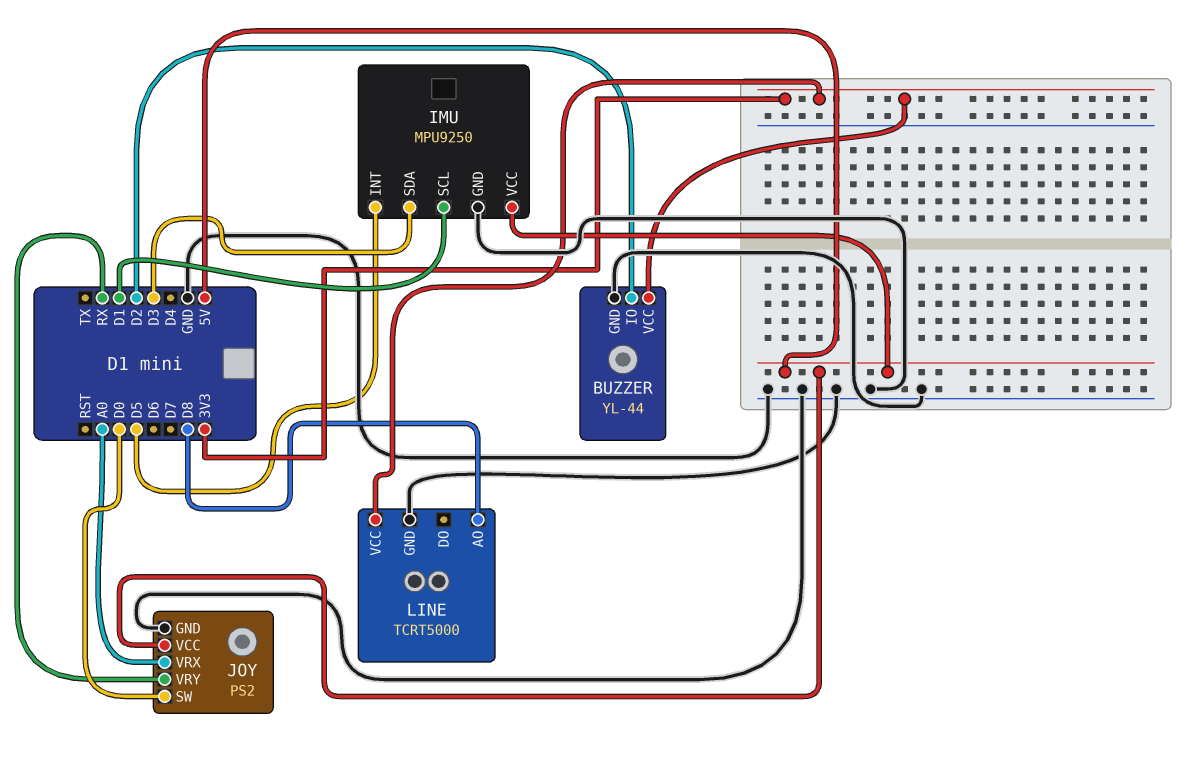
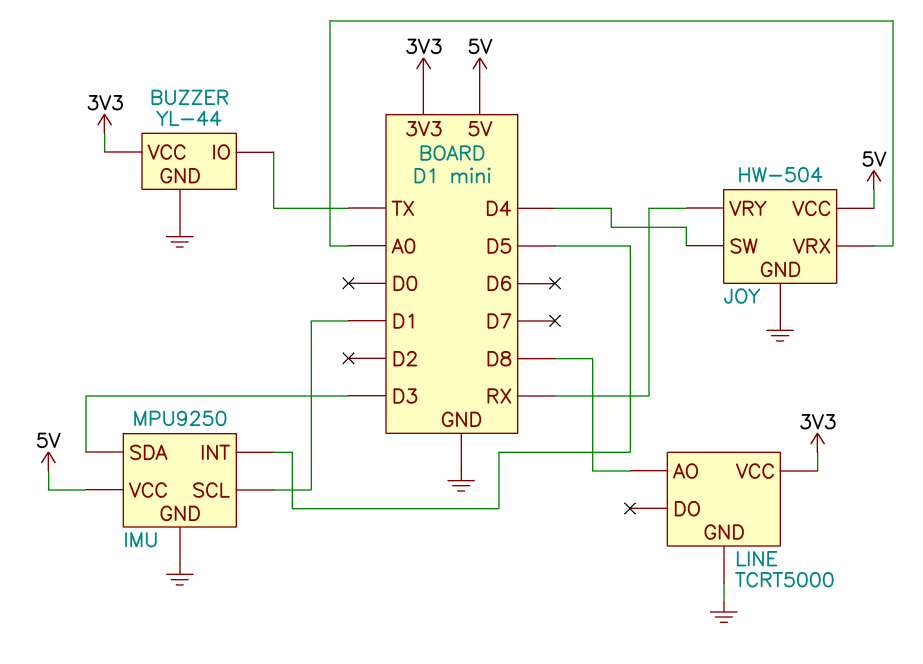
BUZZER pin IO: D2 -> TX
JOY: PS2 -> HW-504
JOY pin SW: D0 -> D4

